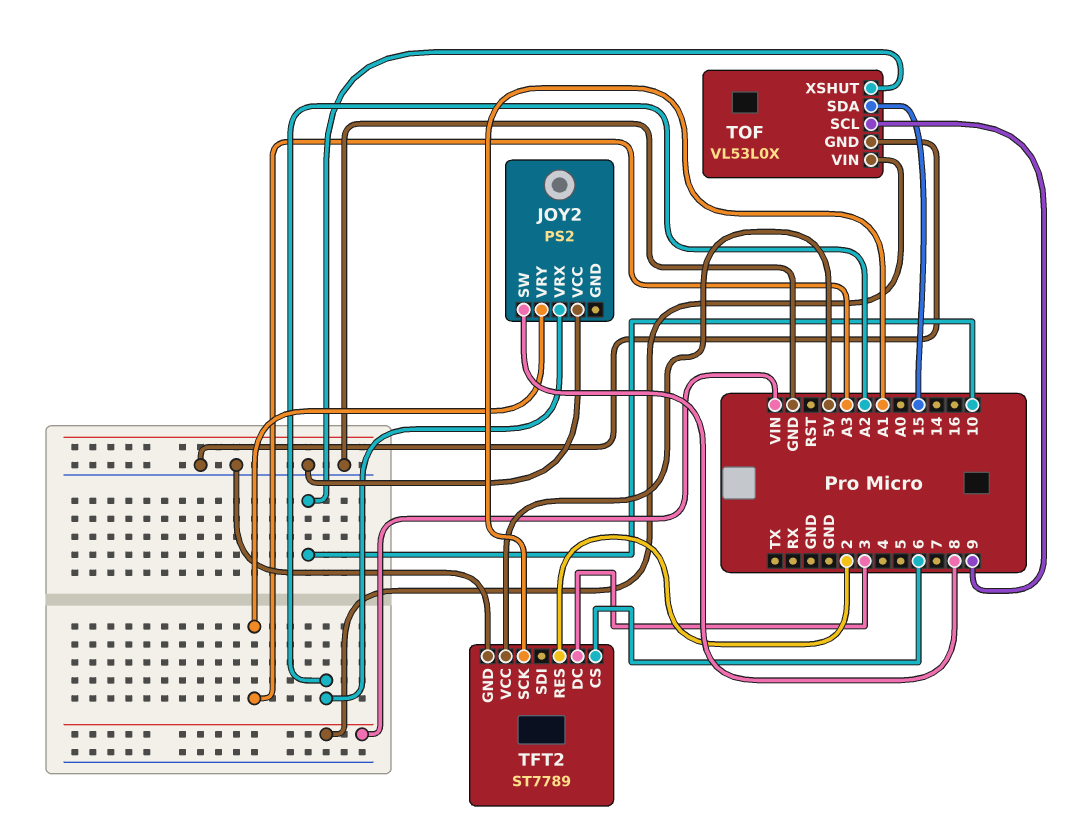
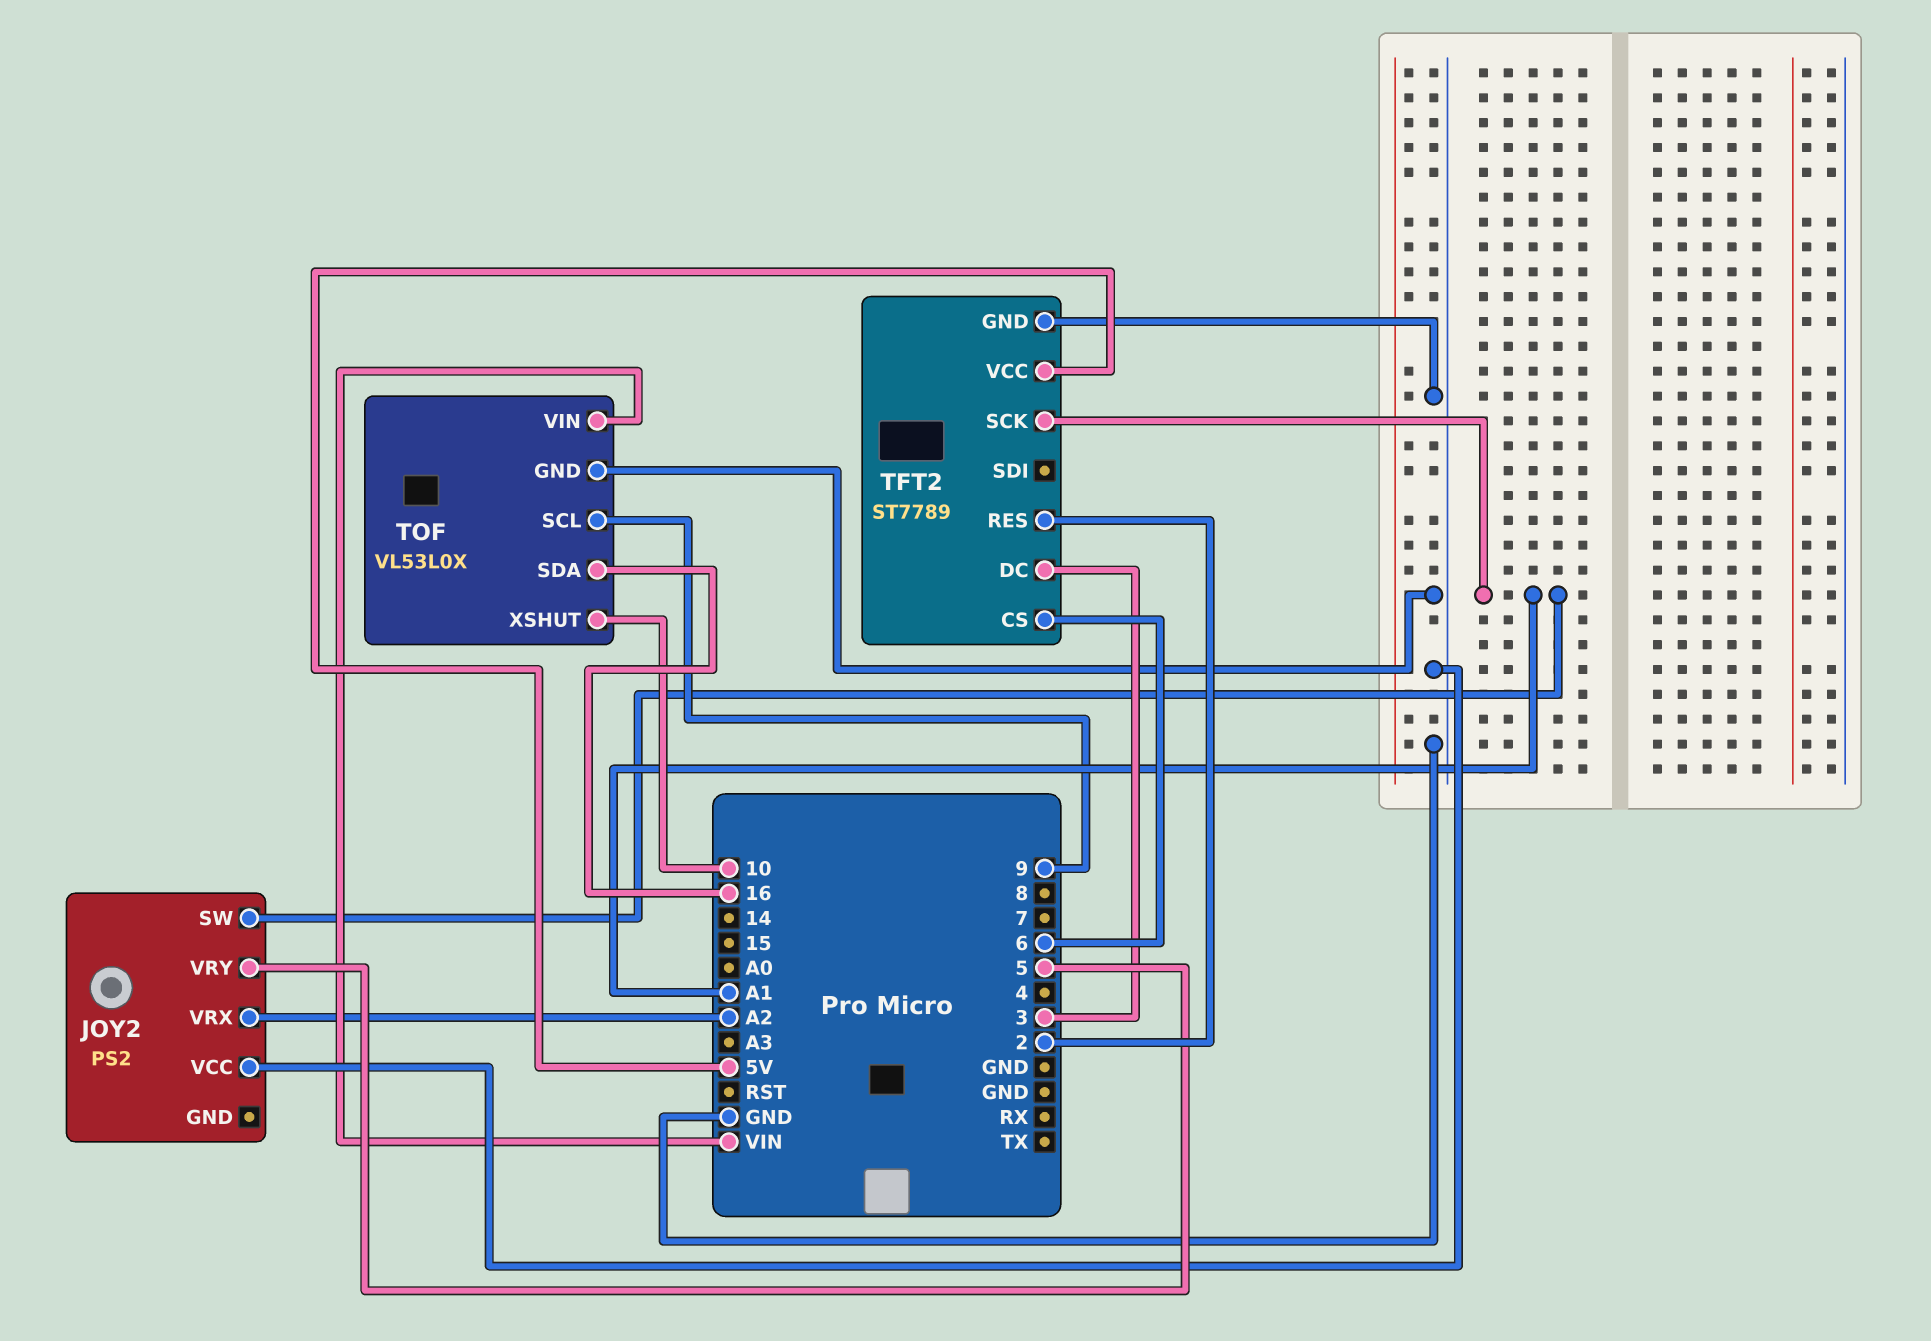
JOY2 pin SW: 8 -> A1
JOY2 pin VRY: A3 -> 5
TOF pin SDA: 15 -> 16

